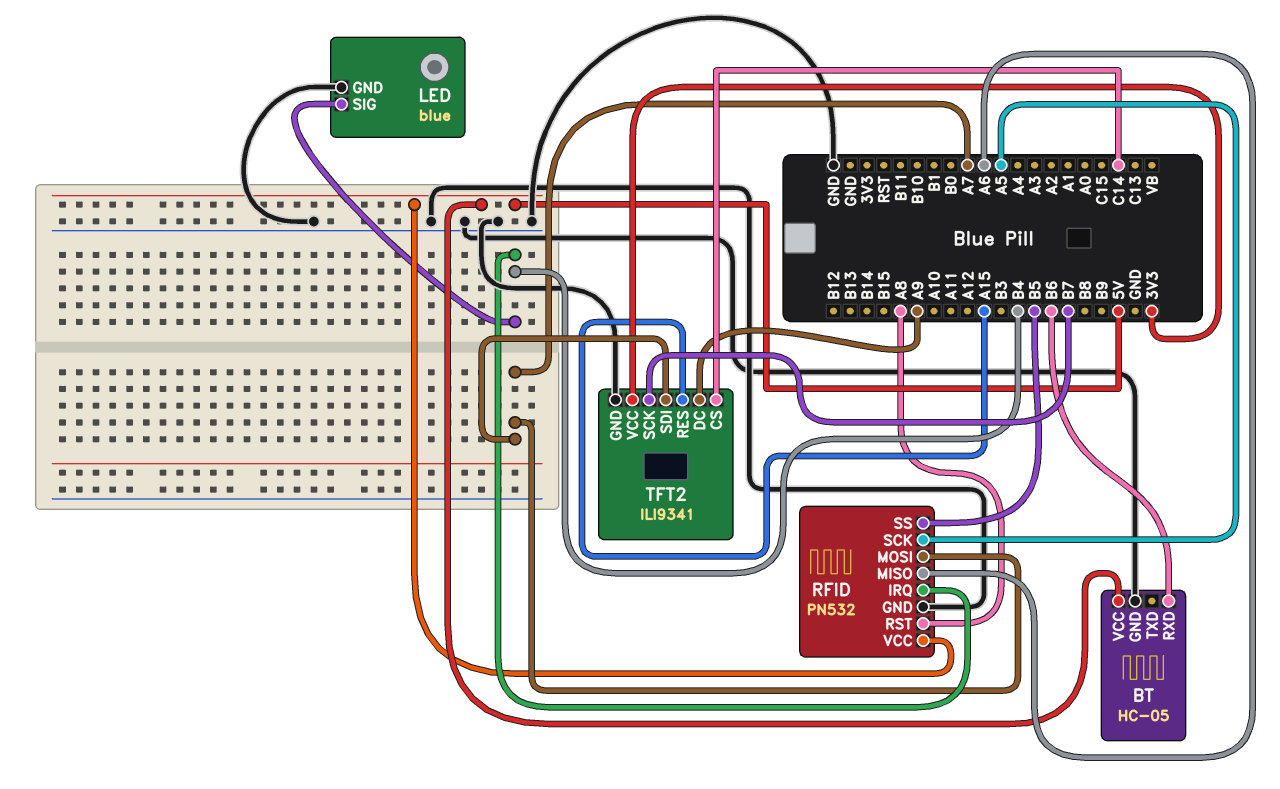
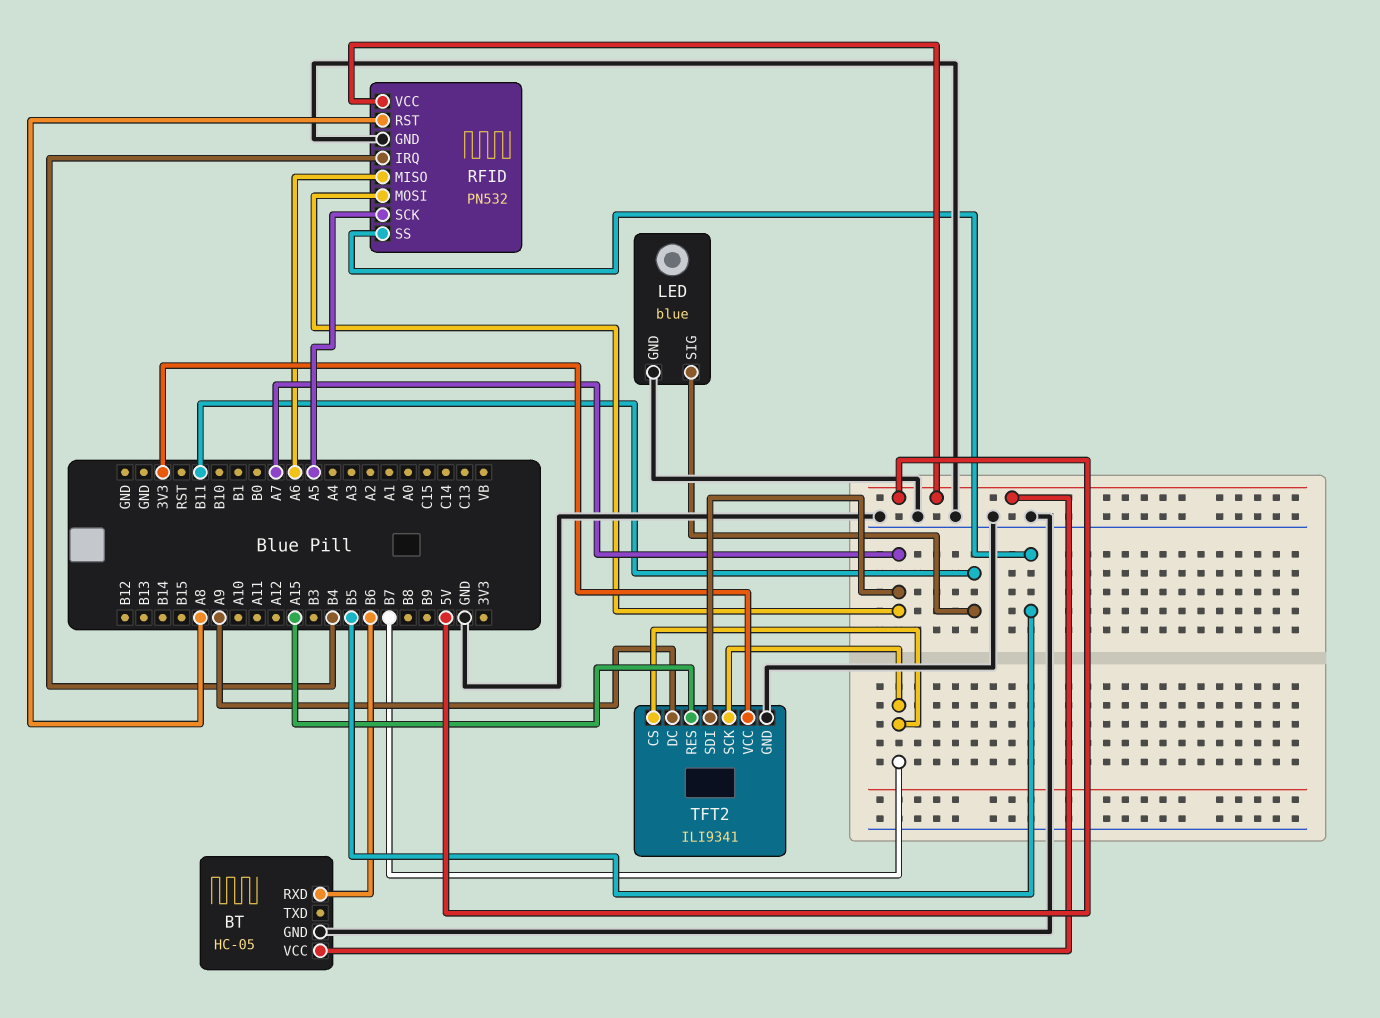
LED pin SIG: B4 -> B11
TFT2 pin CS: C14 -> B7

